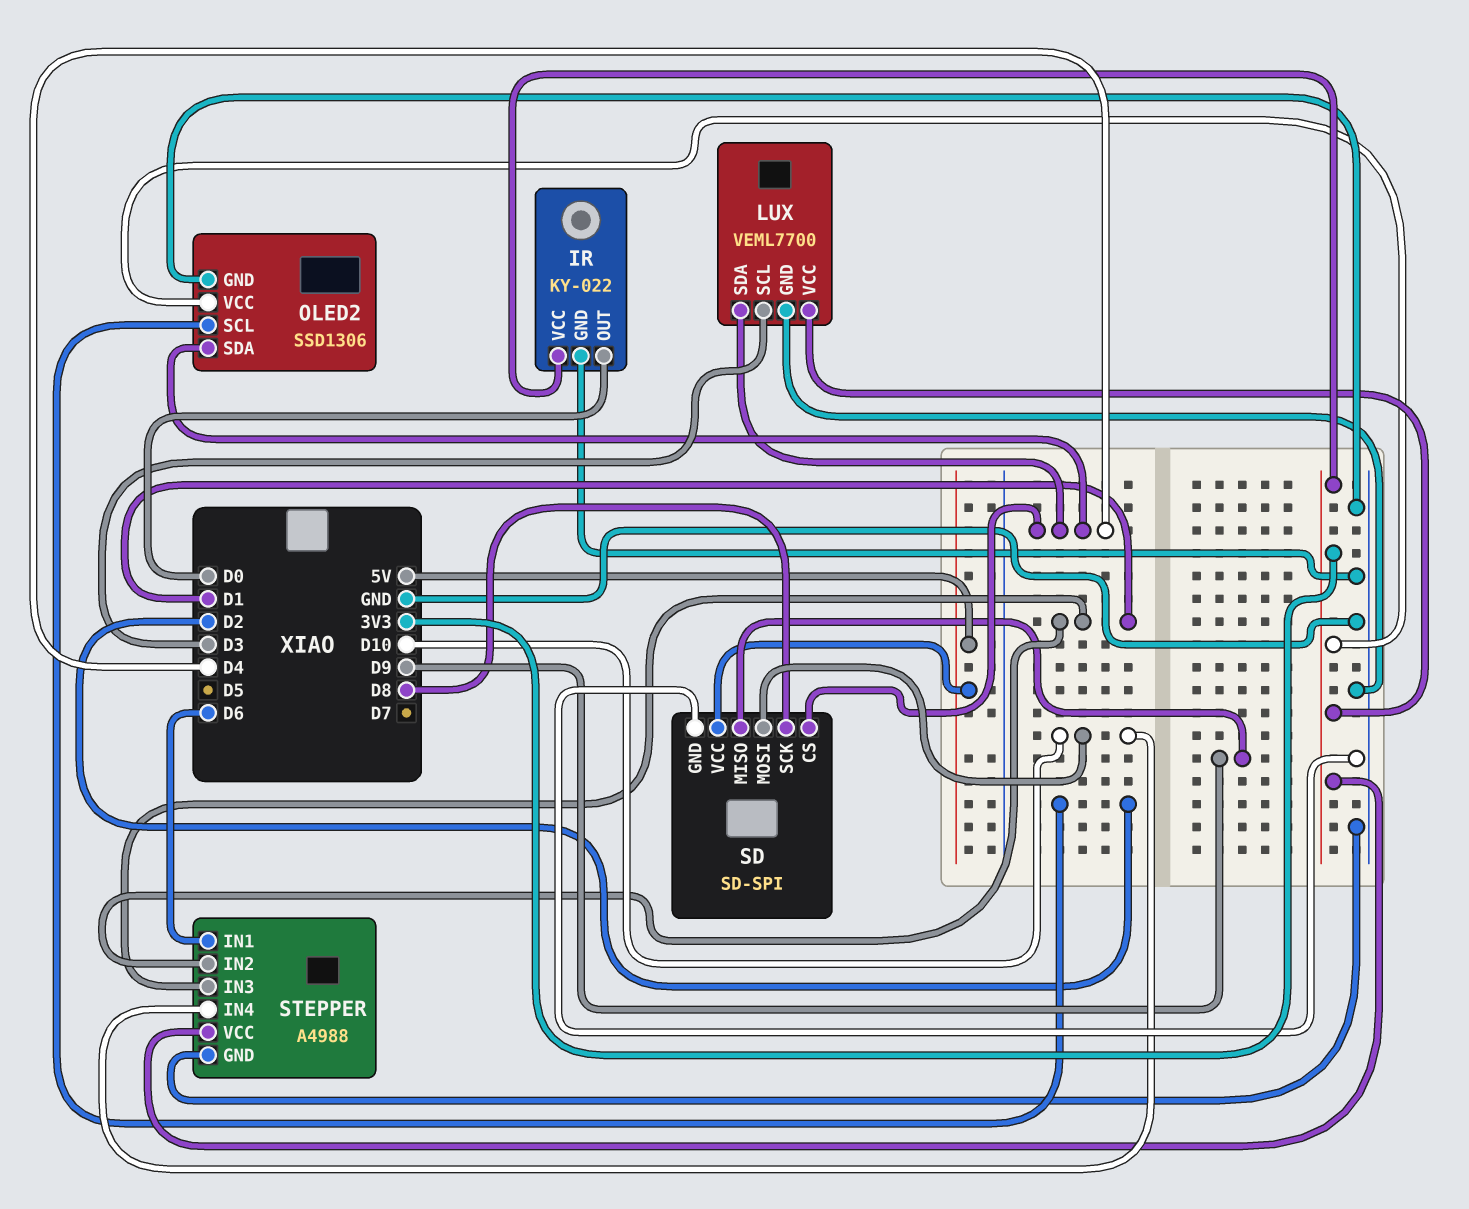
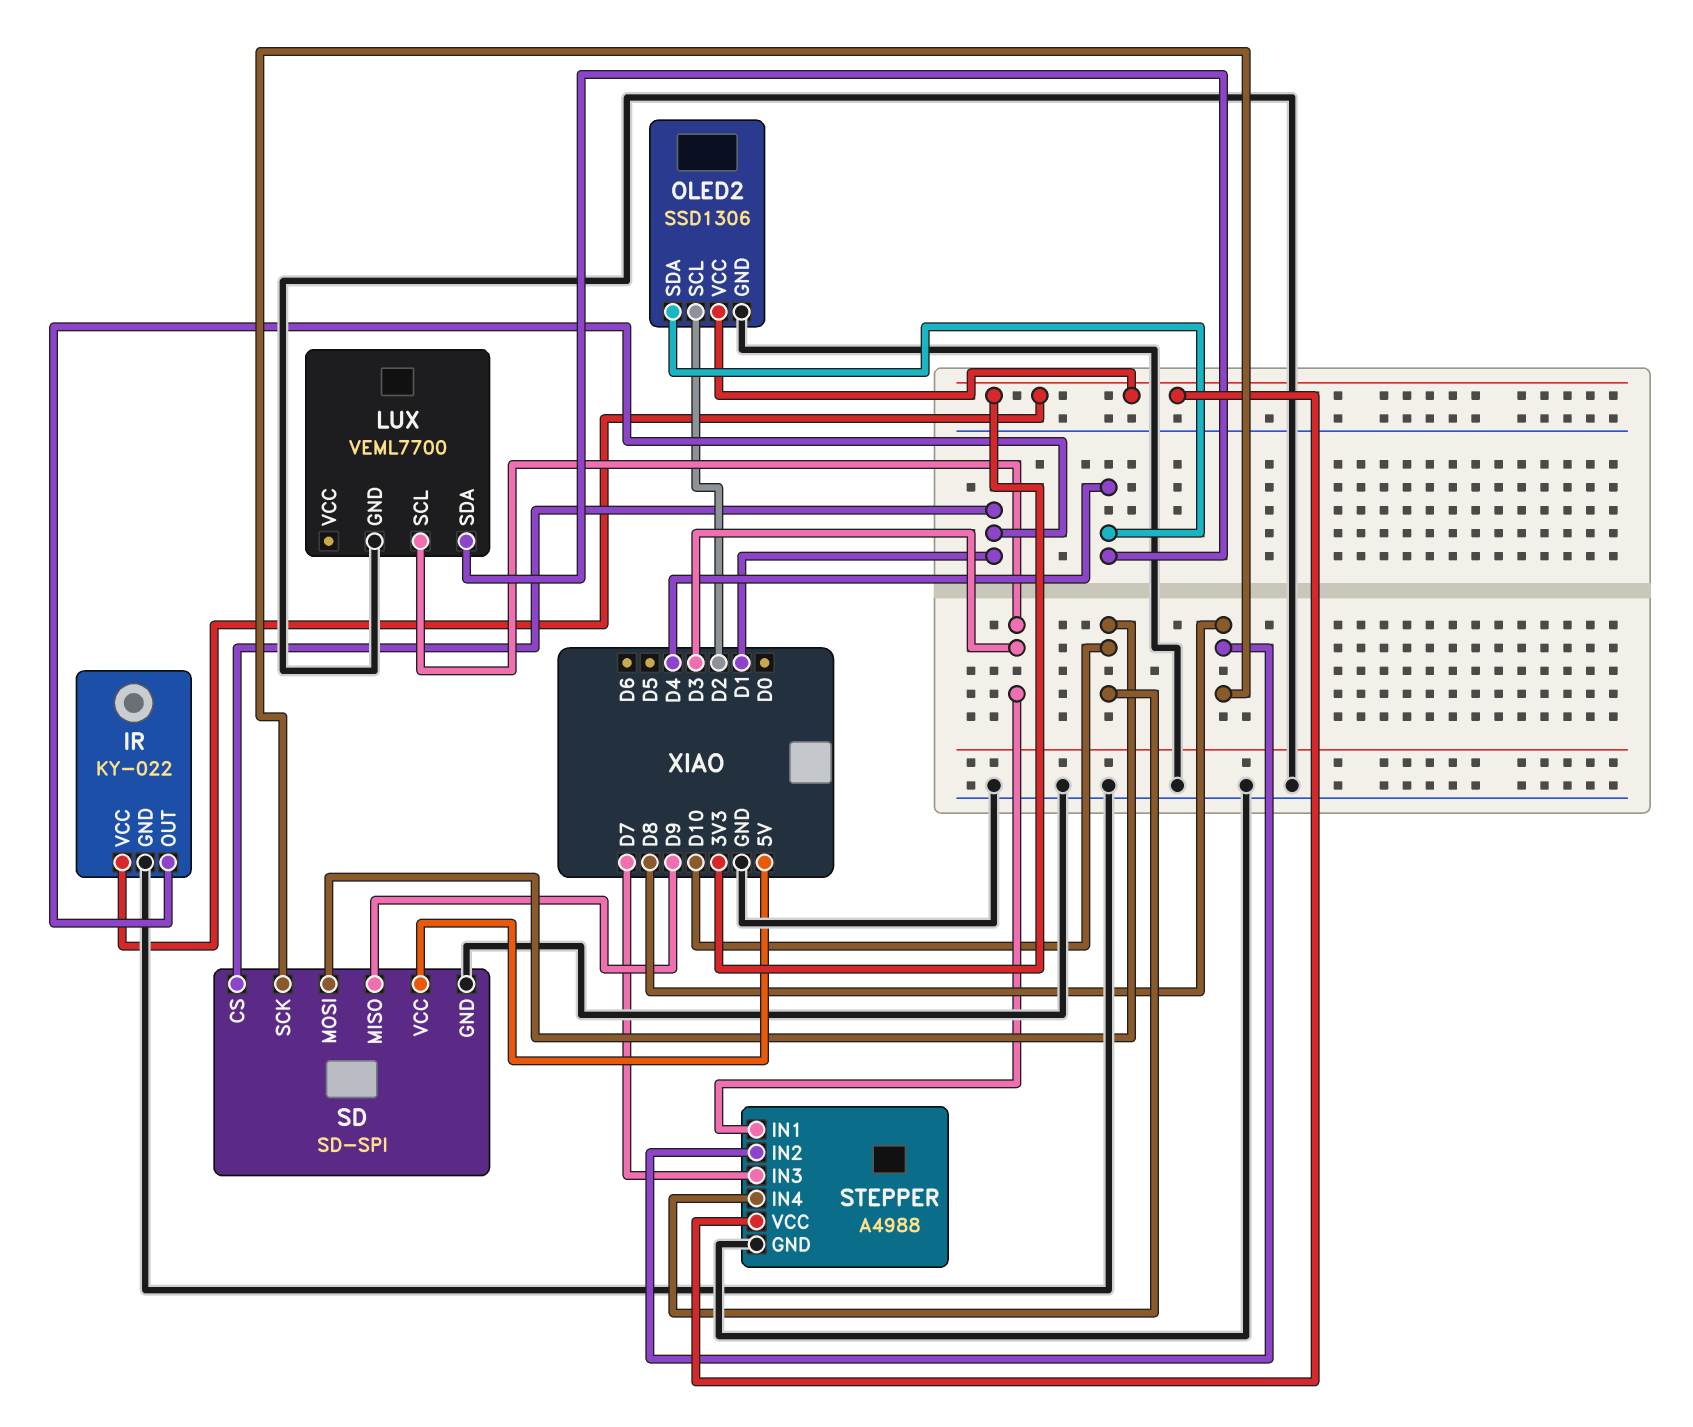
IR pin OUT: D0 -> D1
LUX pin VCC: 3V3 -> none
SD pin CS: D4 -> D1
STEPPER pin IN1: D6 -> D3
STEPPER pin IN2: D1 -> D8
STEPPER pin IN3: D1 -> D7

